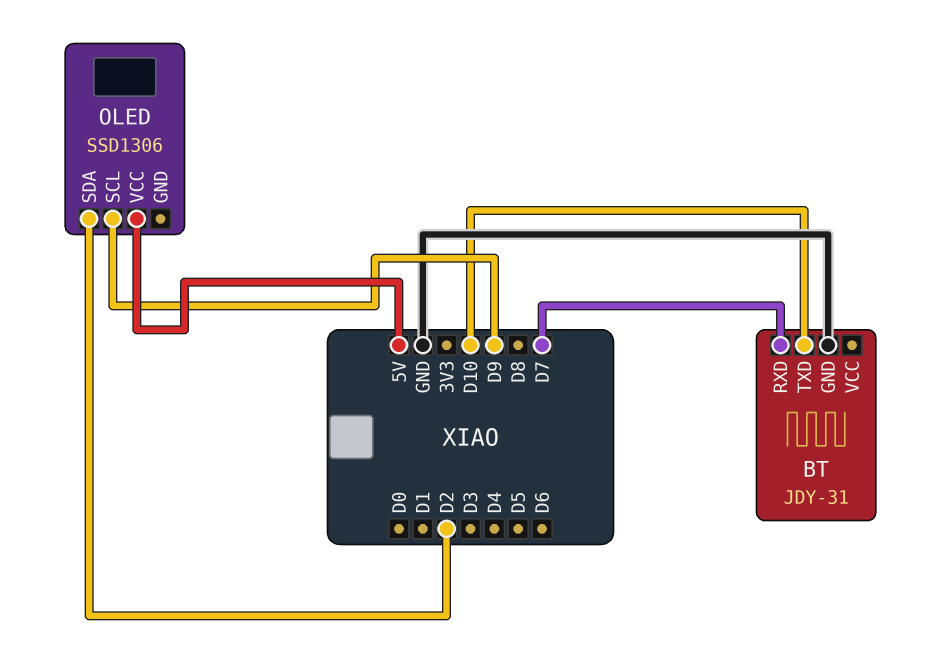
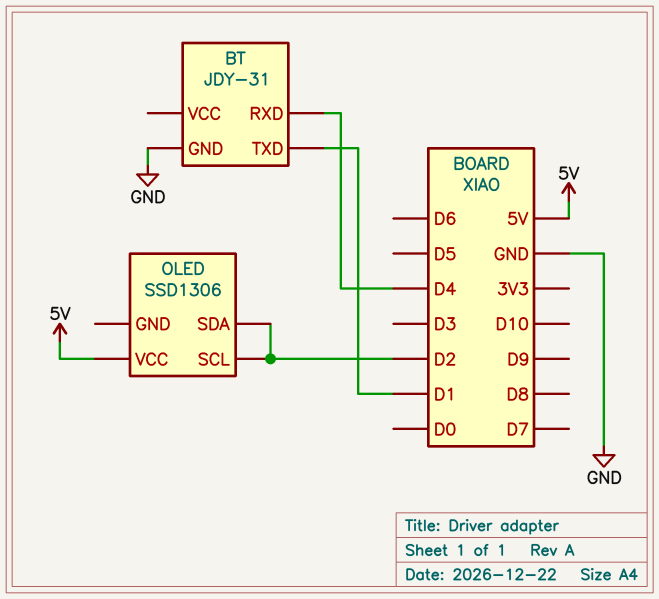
BT pin RXD: D7 -> D4
BT pin TXD: D10 -> D1
OLED pin SCL: D9 -> D2

